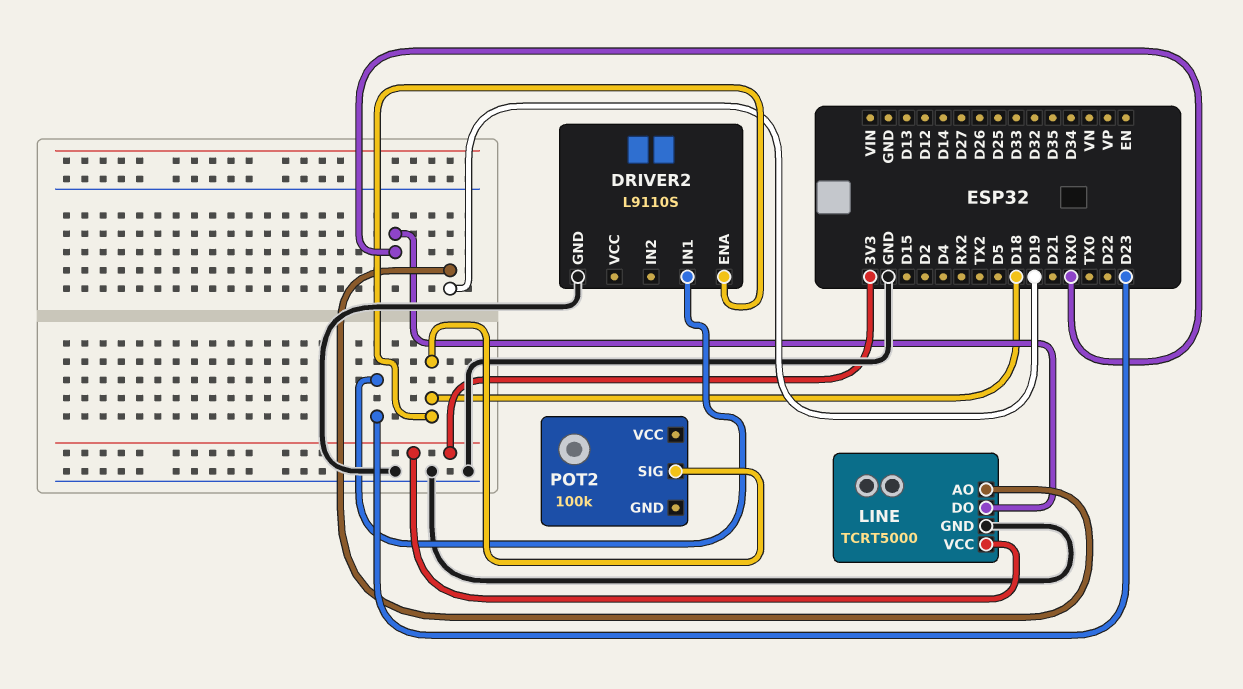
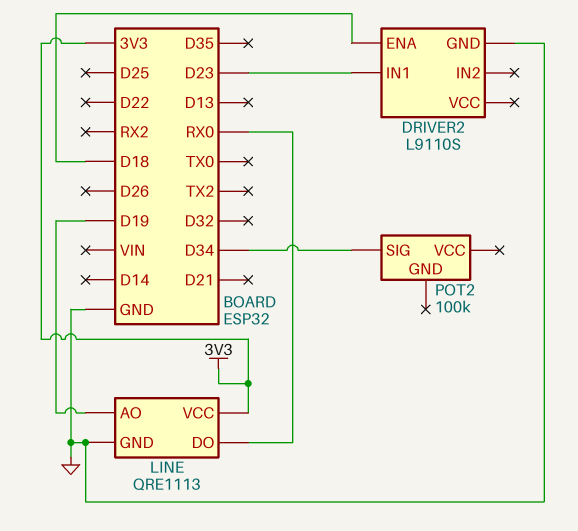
LINE: TCRT5000 -> QRE1113
POT2 pin SIG: D18 -> D34

